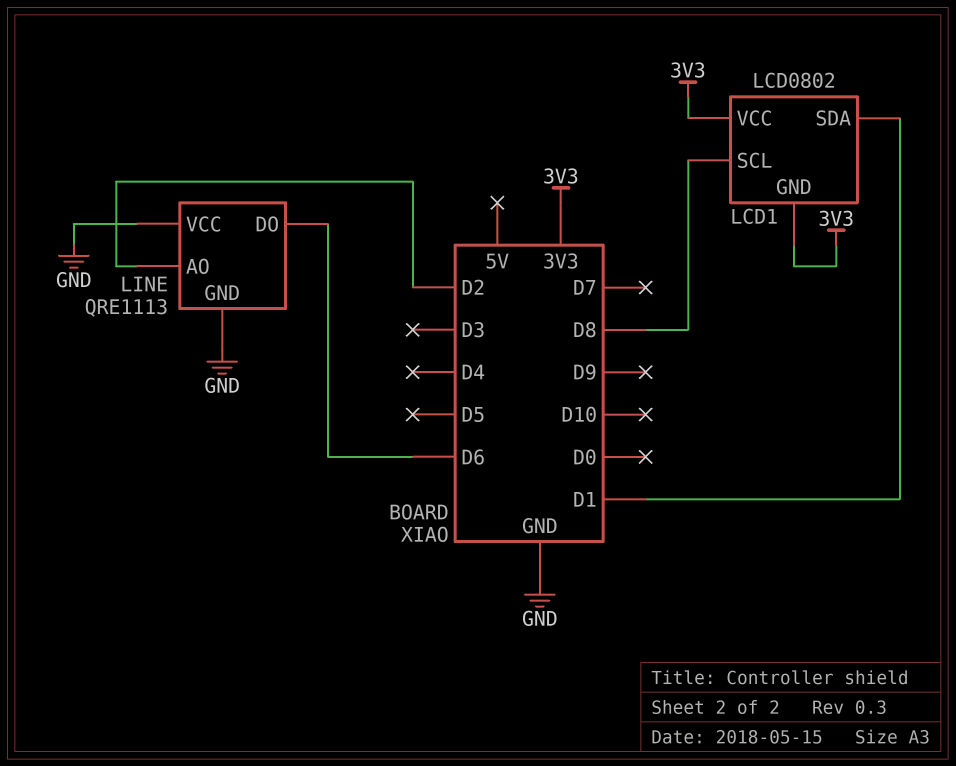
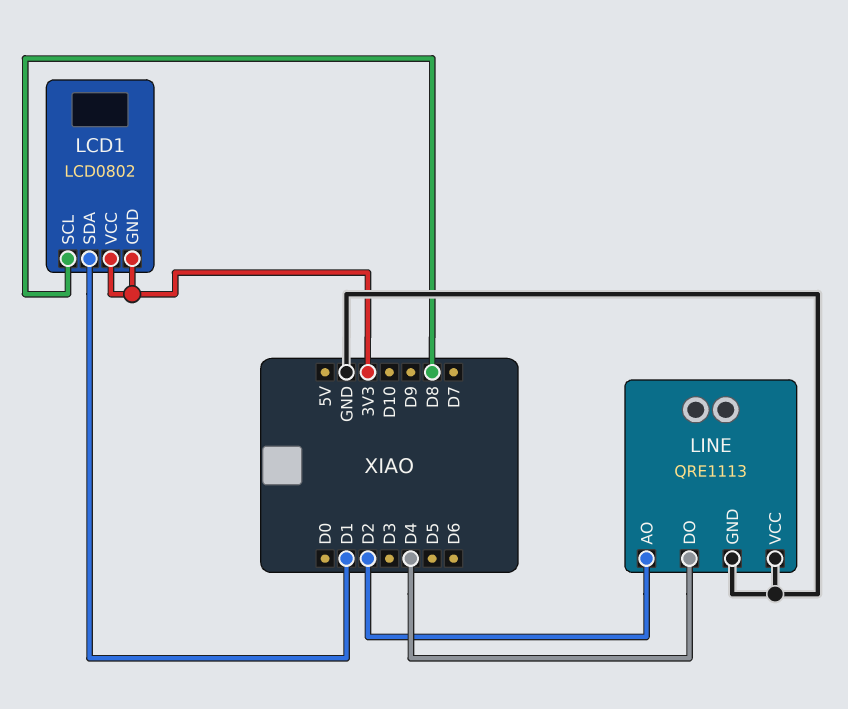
LINE pin DO: D6 -> D4

